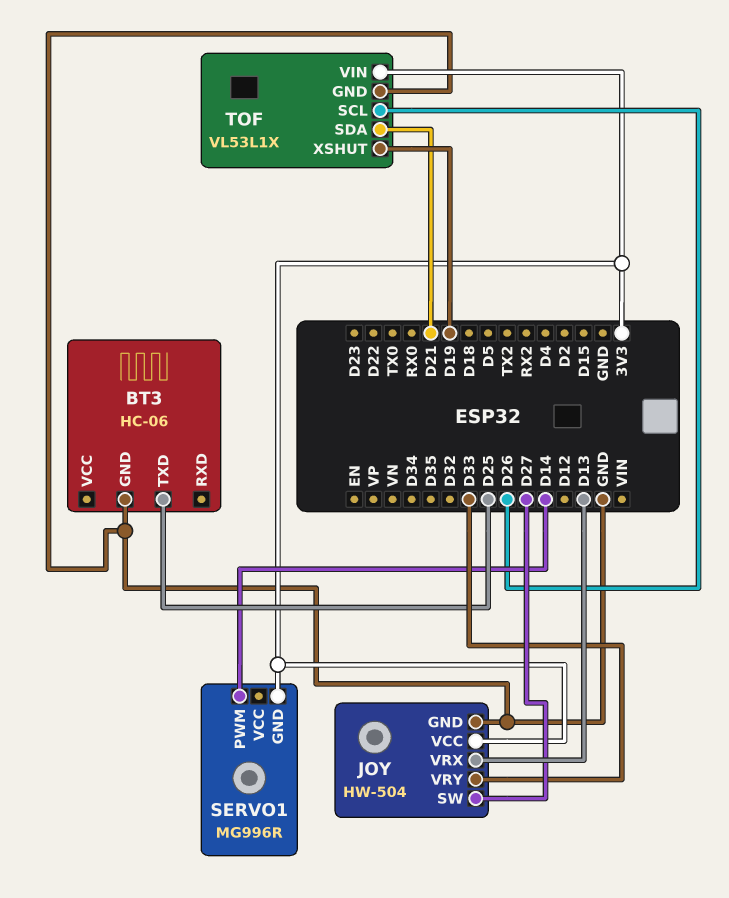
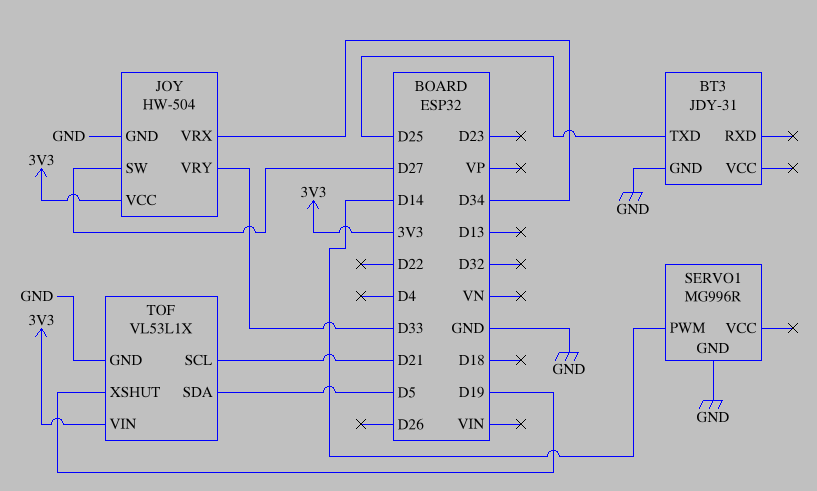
BT3: HC-06 -> JDY-31
JOY pin VRX: D13 -> D34
SERVO1 pin GND: 3V3 -> GND
TOF pin SCL: D26 -> D21
TOF pin SDA: D21 -> D5

